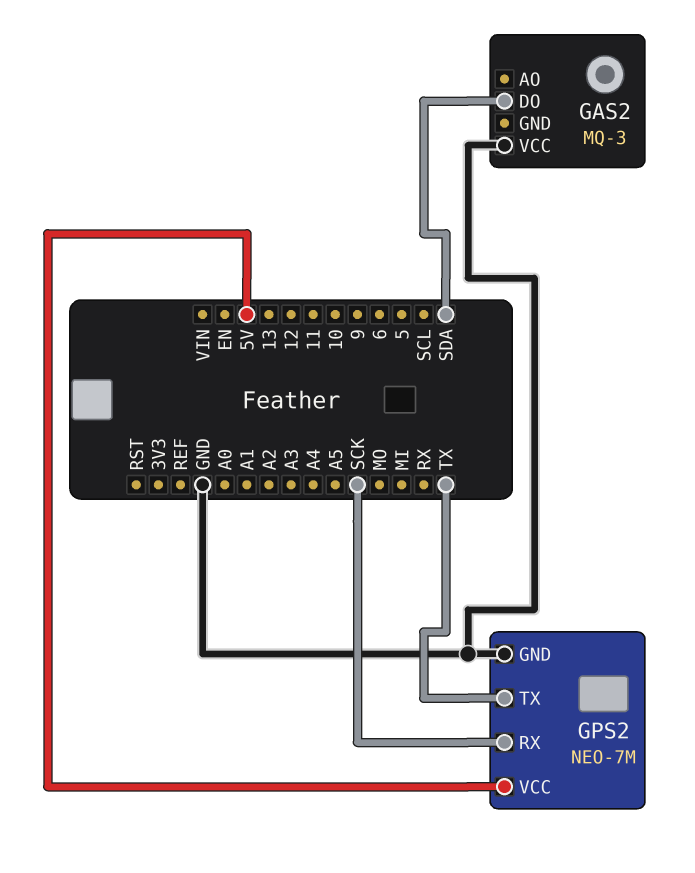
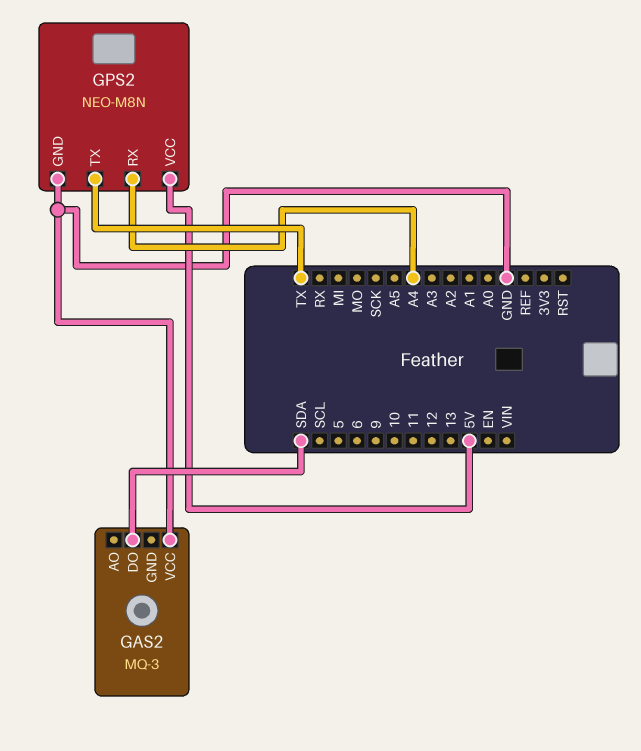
GPS2: NEO-7M -> NEO-M8N
GPS2 pin RX: SCK -> A4

